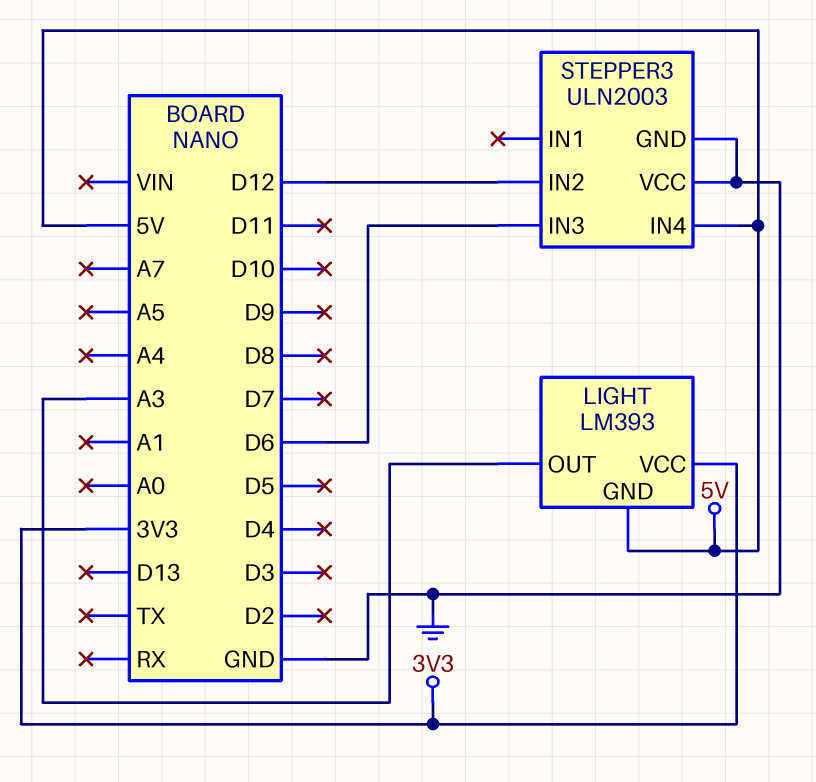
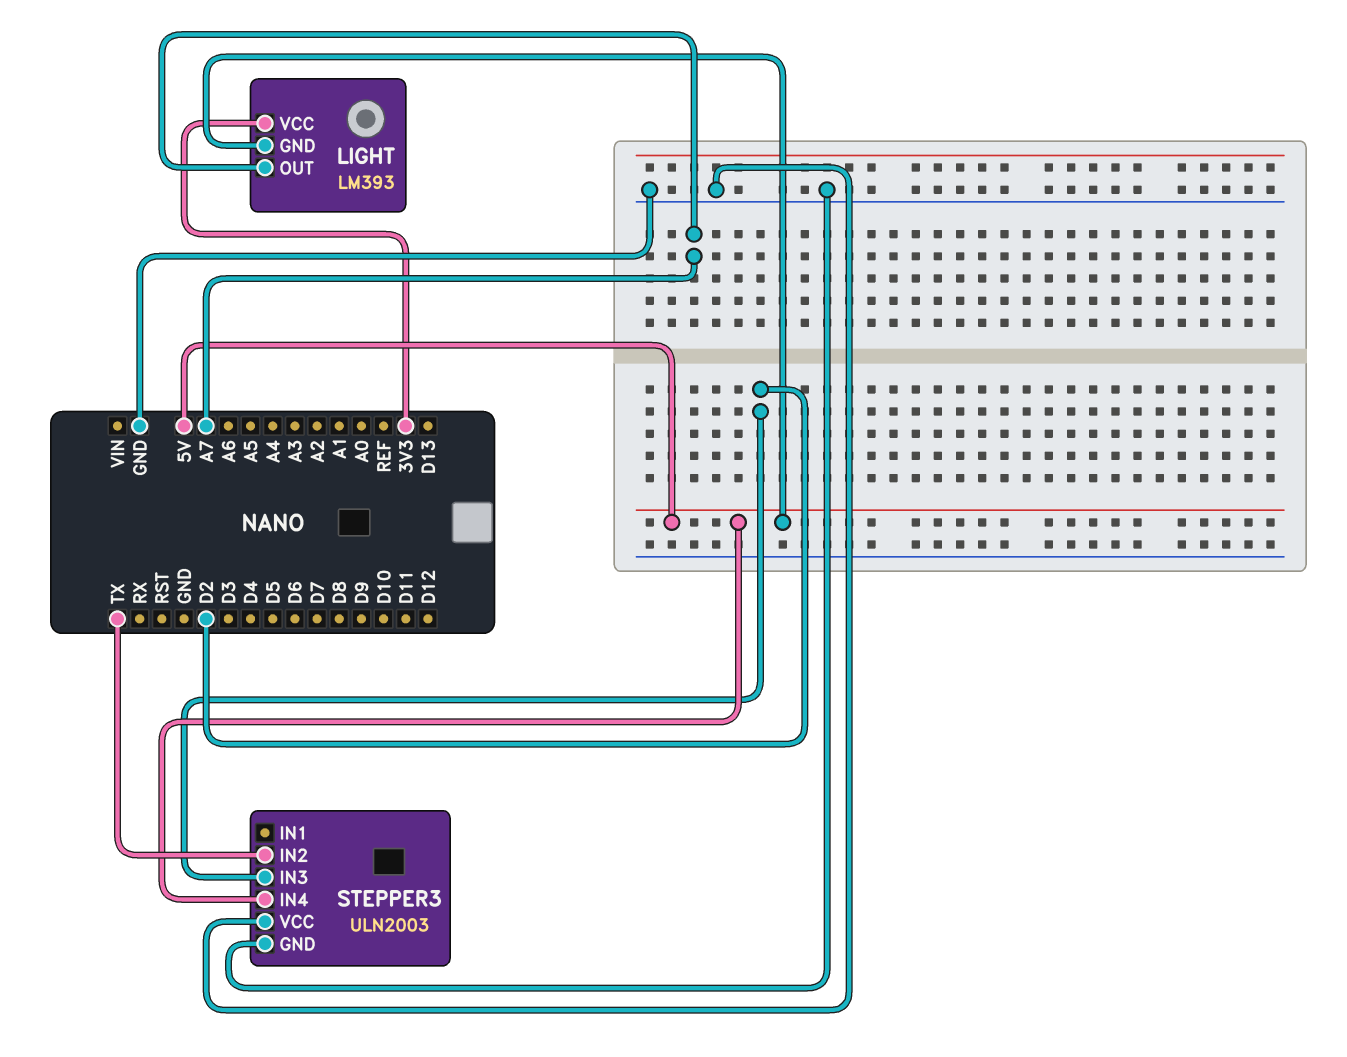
LIGHT pin OUT: A3 -> A7
STEPPER3 pin IN2: D12 -> TX
STEPPER3 pin IN3: D6 -> D2

